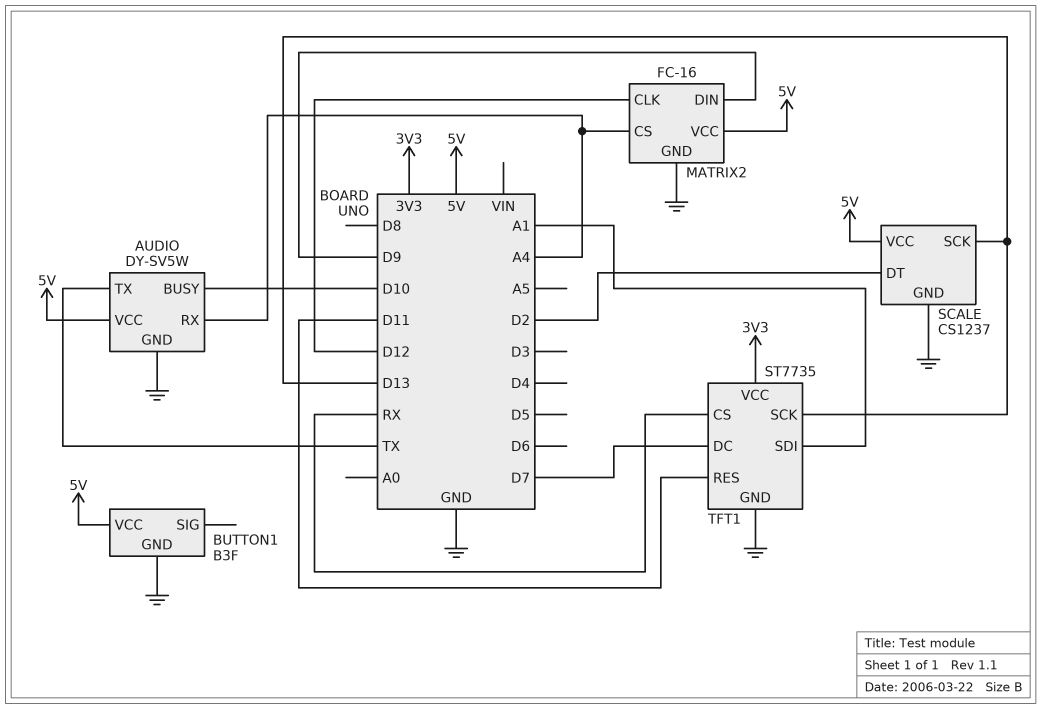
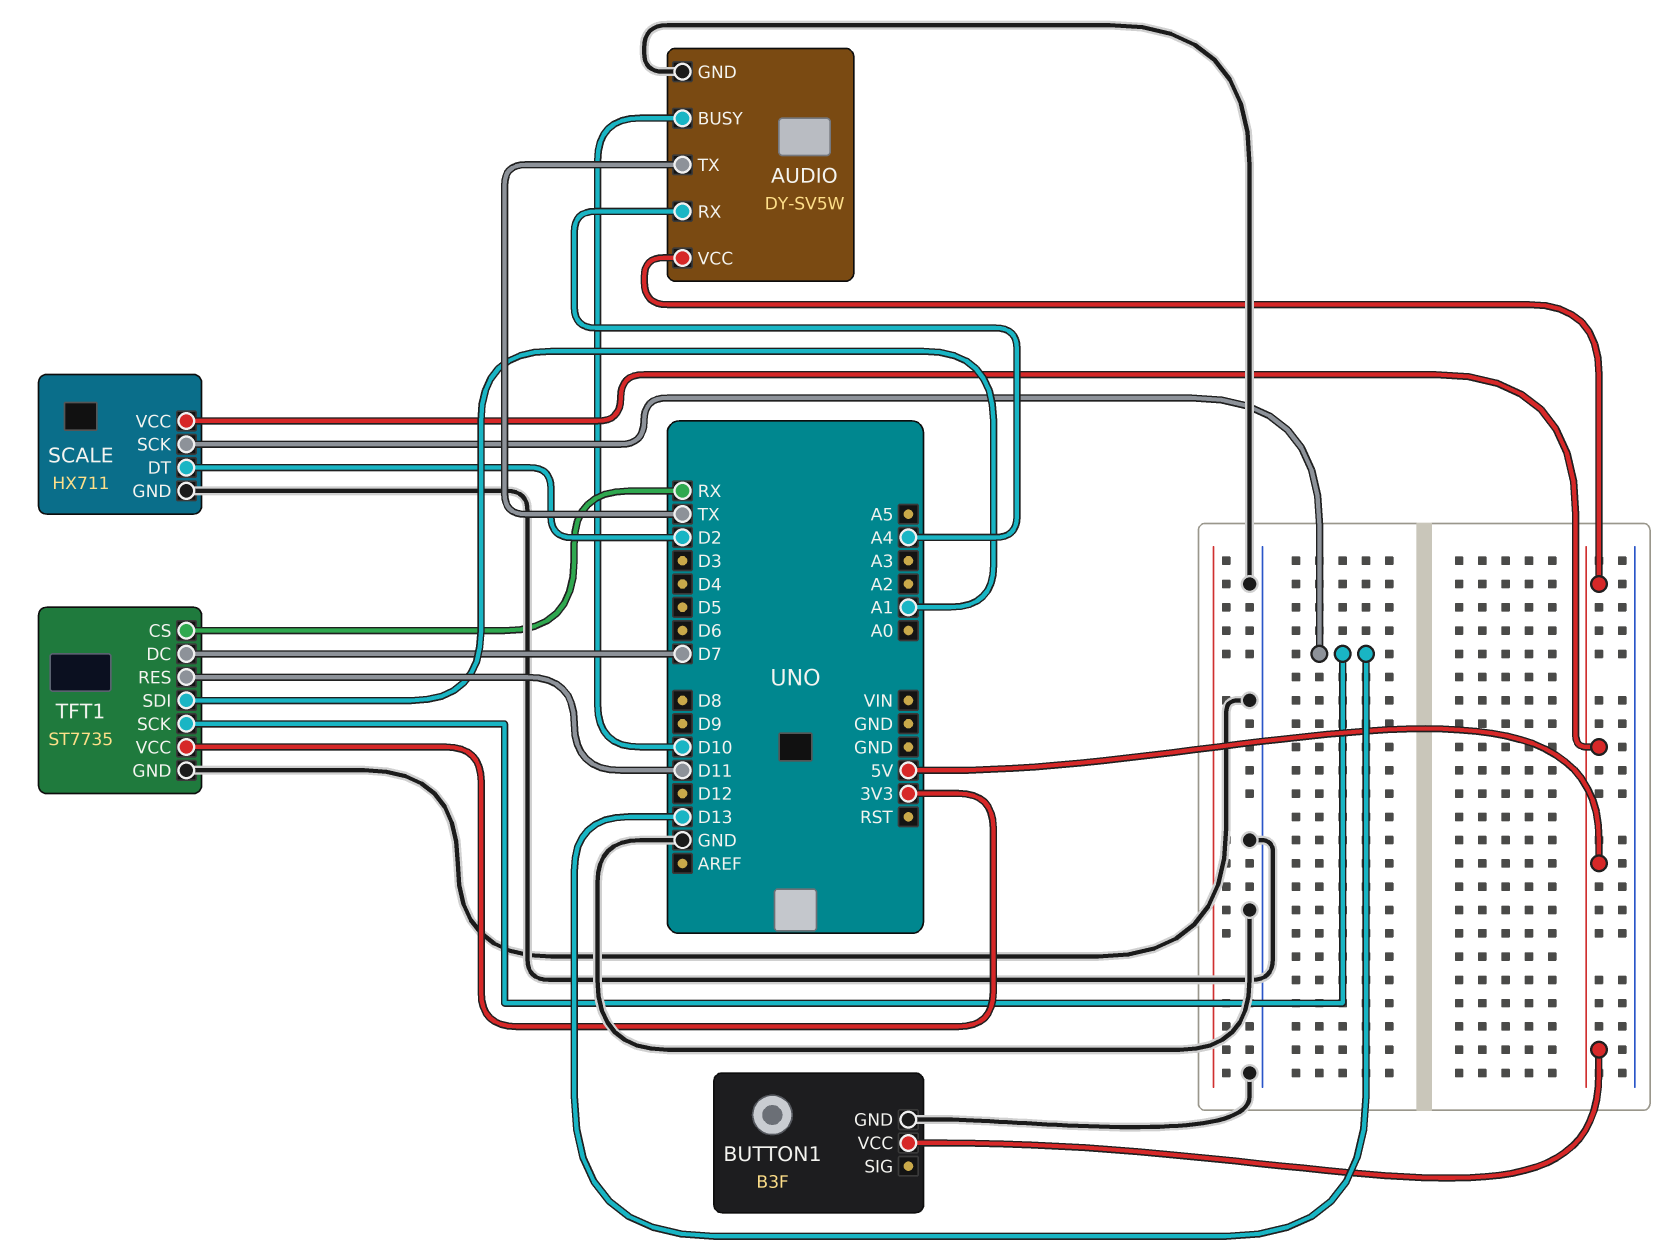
MATRIX2: FC-16 -> none
MATRIX2 pin CLK: D12 -> none
MATRIX2 pin CS: A4 -> none
MATRIX2 pin DIN: D9 -> none
MATRIX2 pin GND: GND -> none
MATRIX2 pin VCC: 5V -> none
SCALE: CS1237 -> HX711

